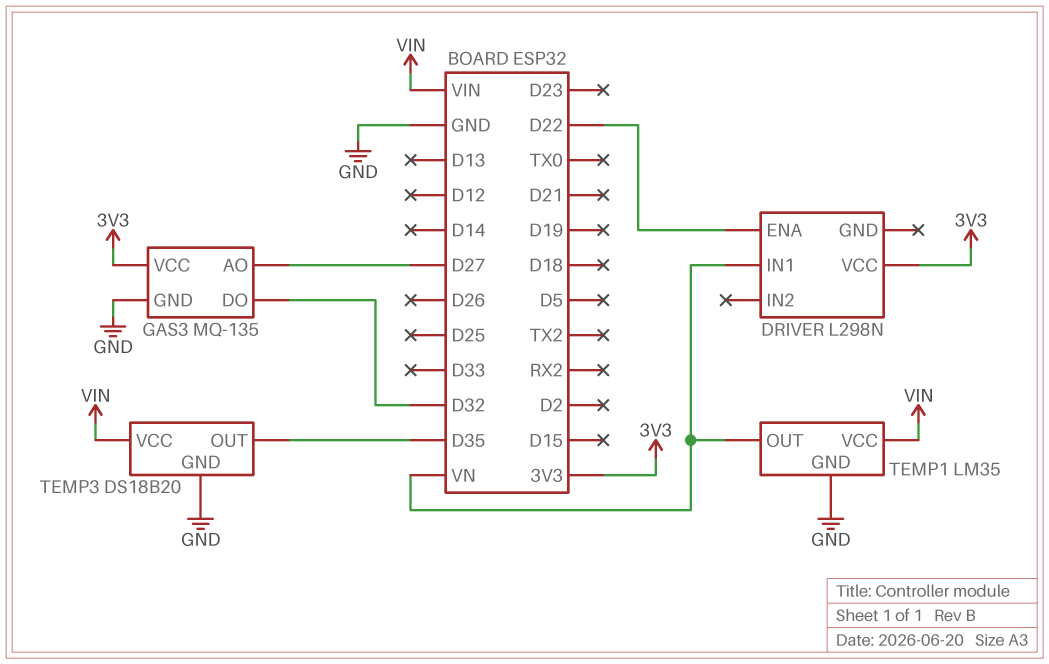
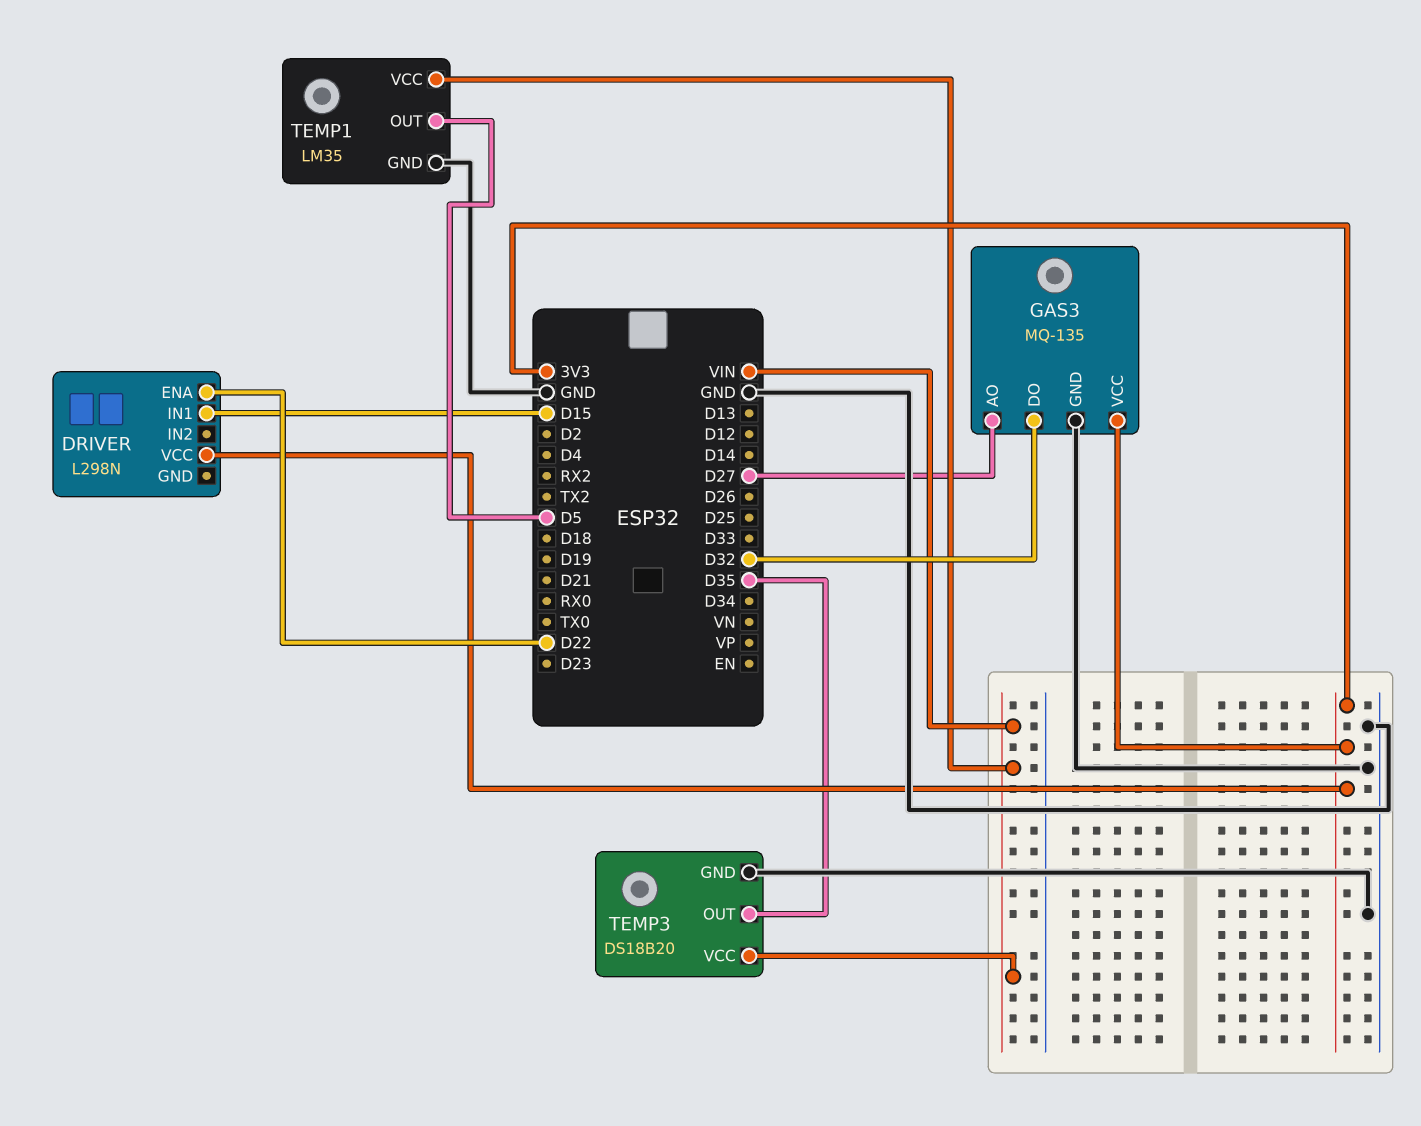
DRIVER pin IN1: VN -> D15
TEMP1 pin OUT: VN -> D5

